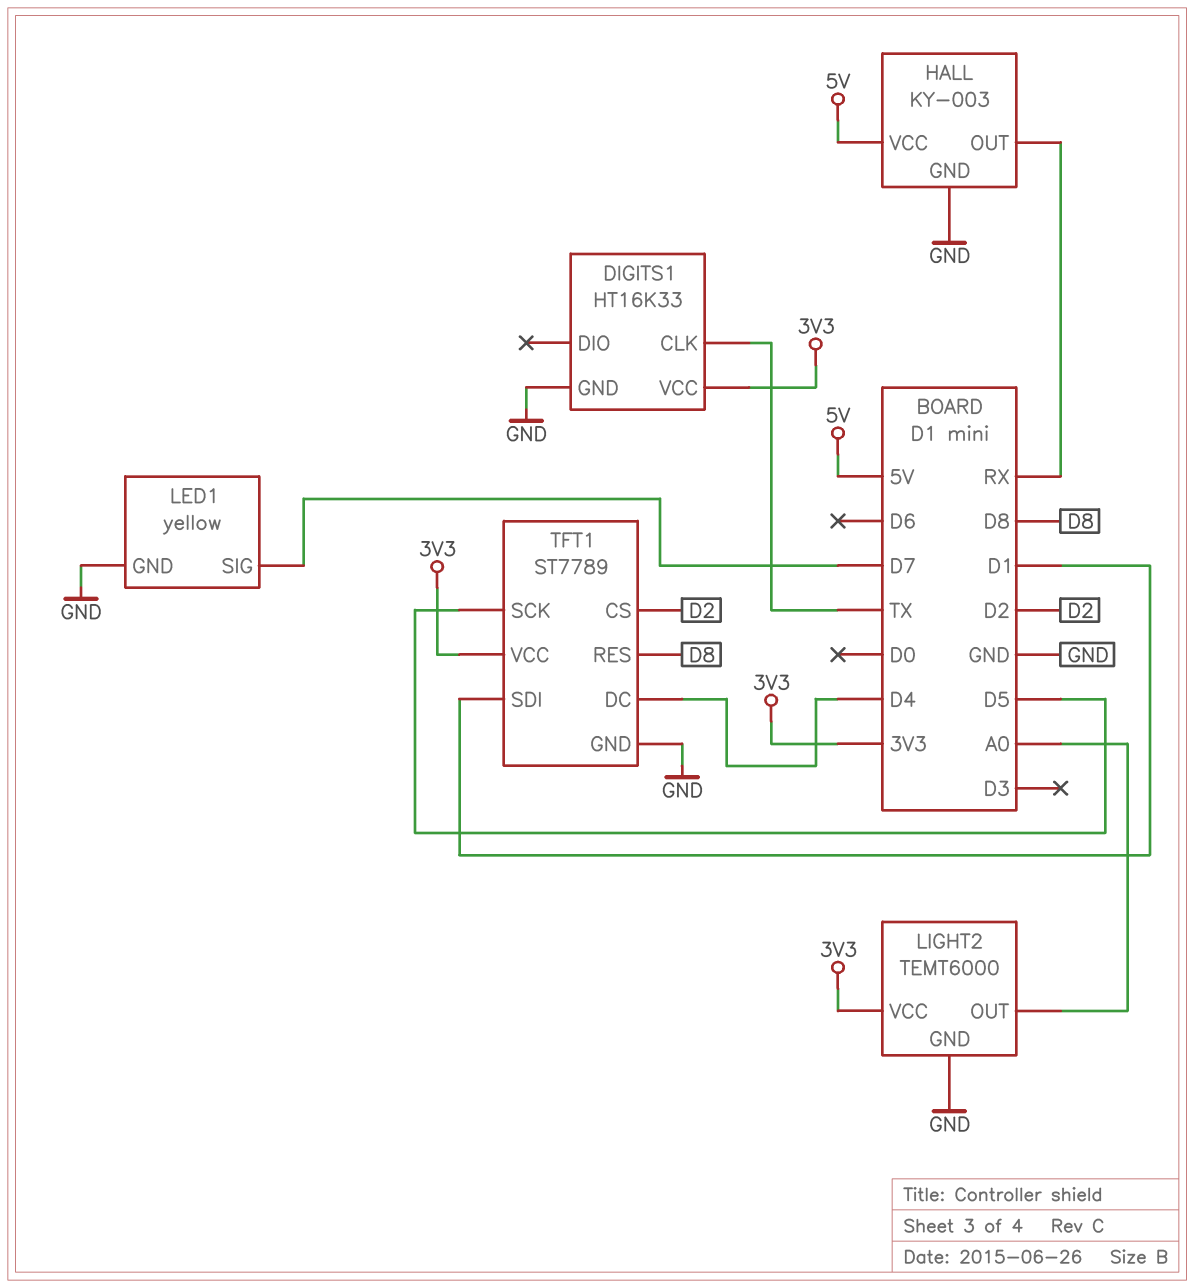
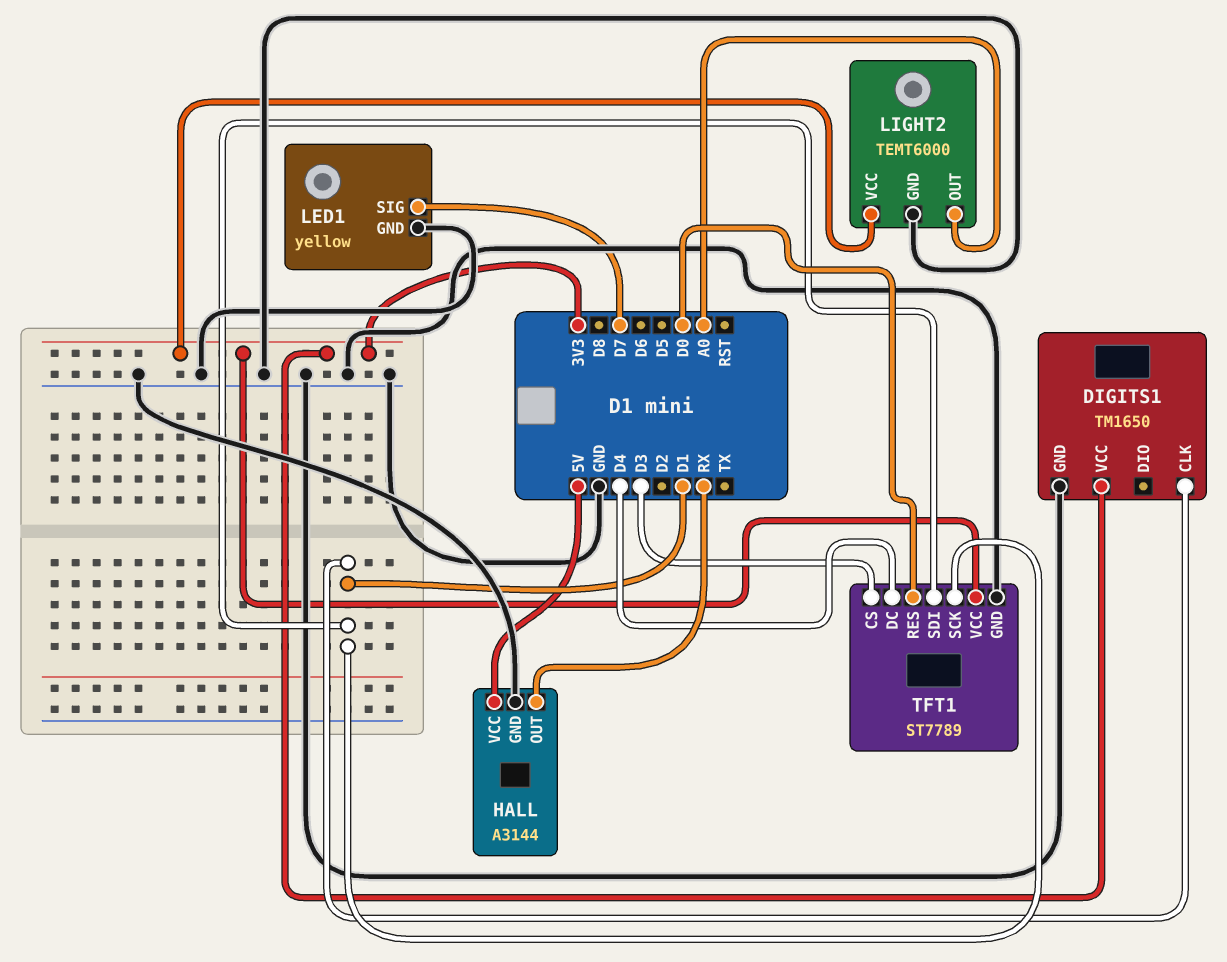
DIGITS1: HT16K33 -> TM1650
DIGITS1 pin CLK: TX -> D1
HALL: KY-003 -> A3144
TFT1 pin CS: D2 -> D3
TFT1 pin RES: D8 -> D0
TFT1 pin SCK: D5 -> D1

